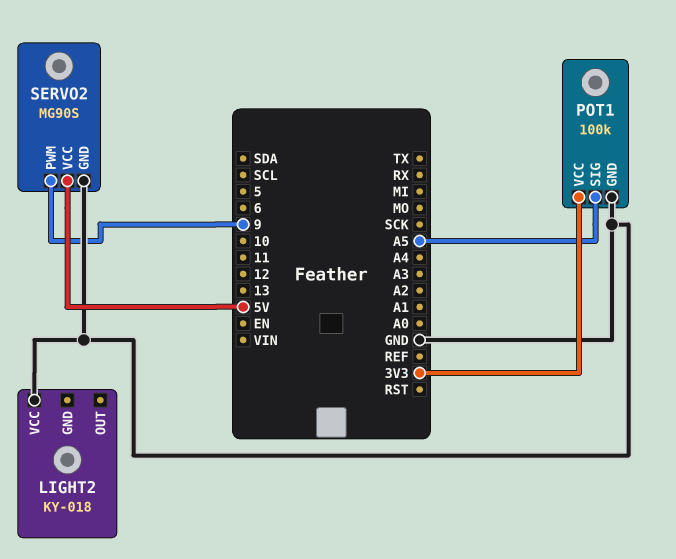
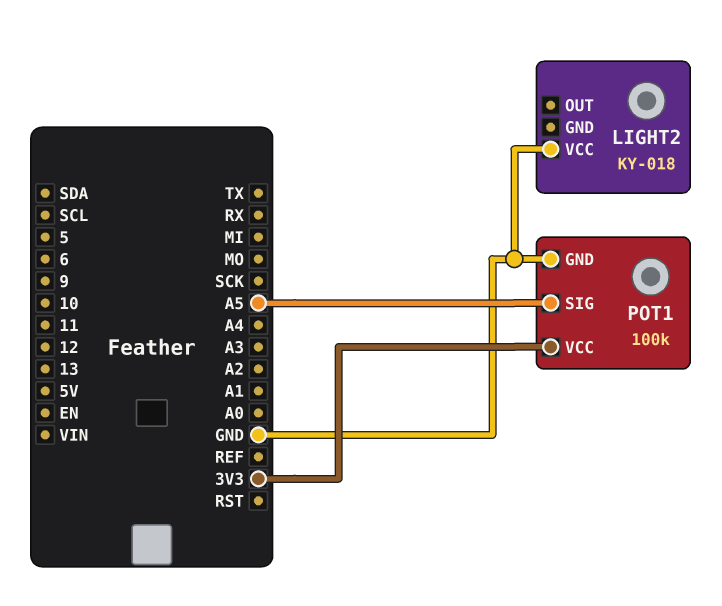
SERVO2: MG90S -> none
SERVO2 pin GND: GND -> none
SERVO2 pin PWM: 9 -> none
SERVO2 pin VCC: 5V -> none

